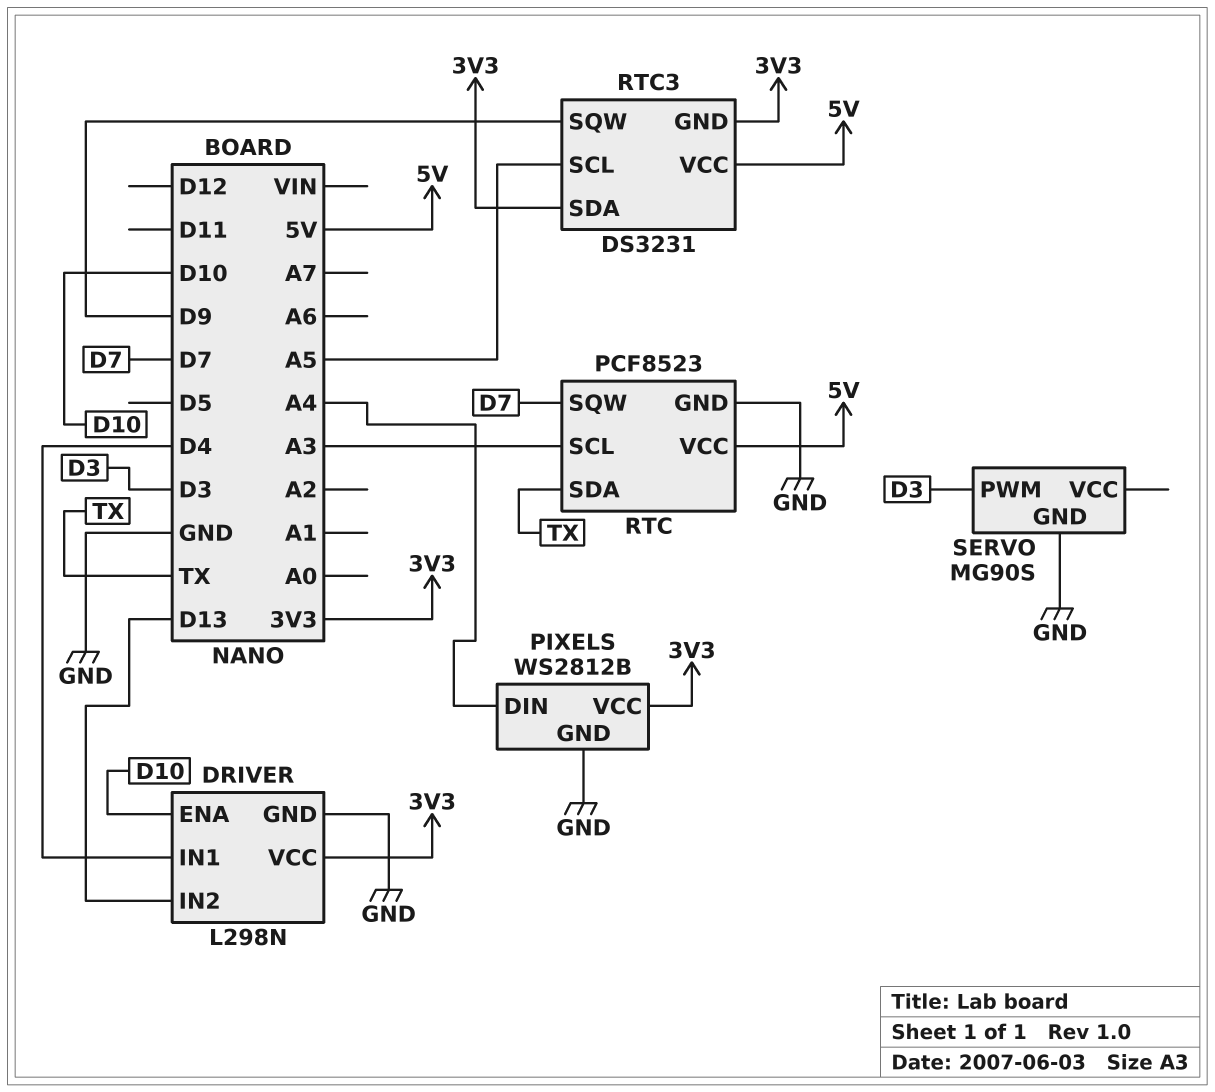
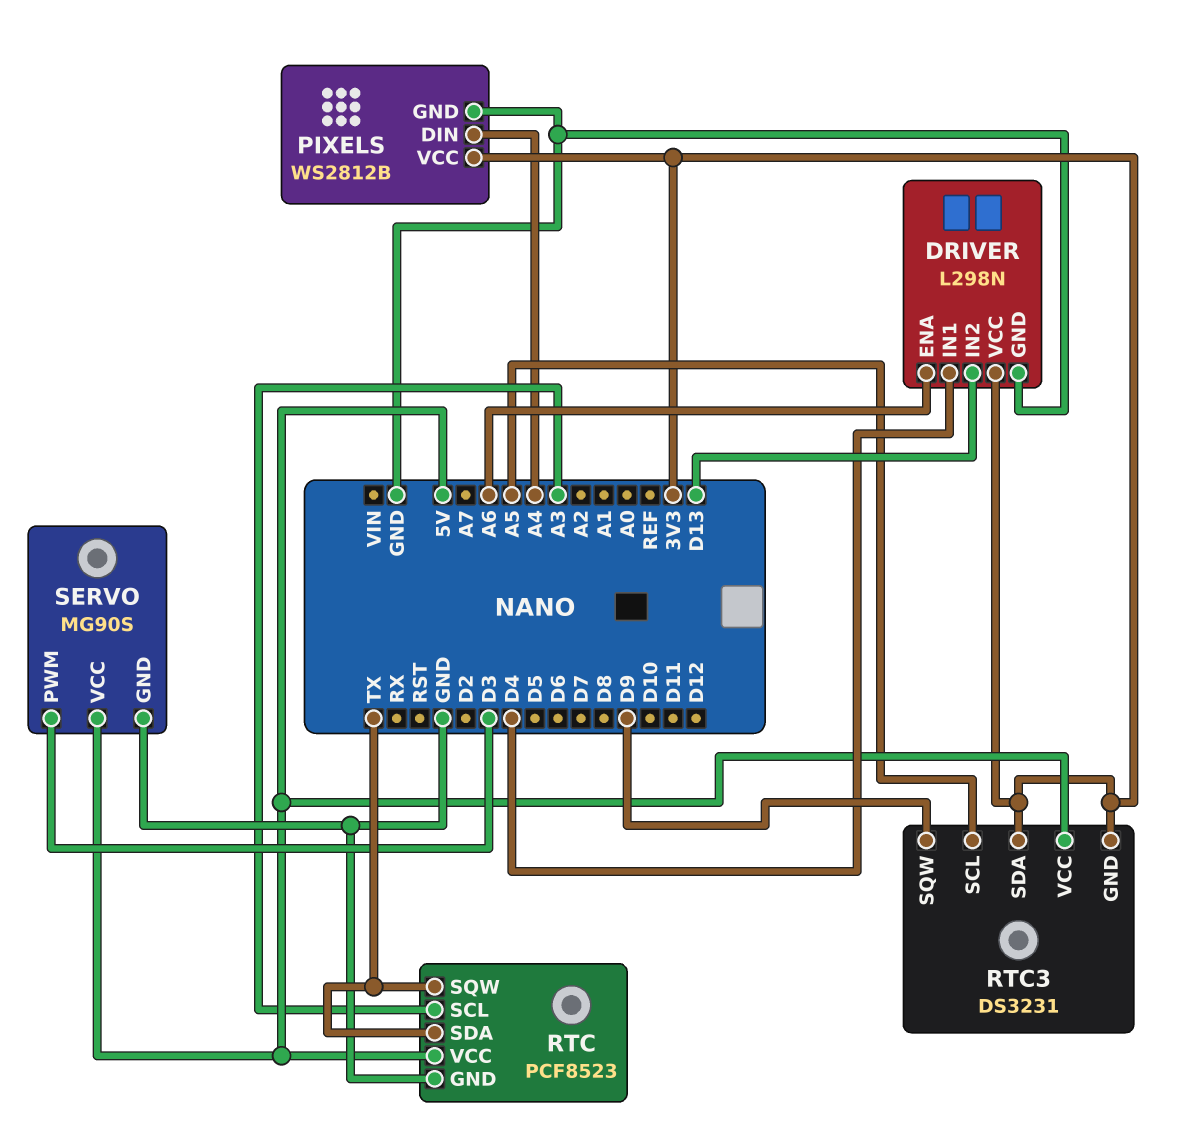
DRIVER pin ENA: D10 -> A6
RTC pin SQW: D7 -> TX
SERVO pin VCC: none -> 5V

